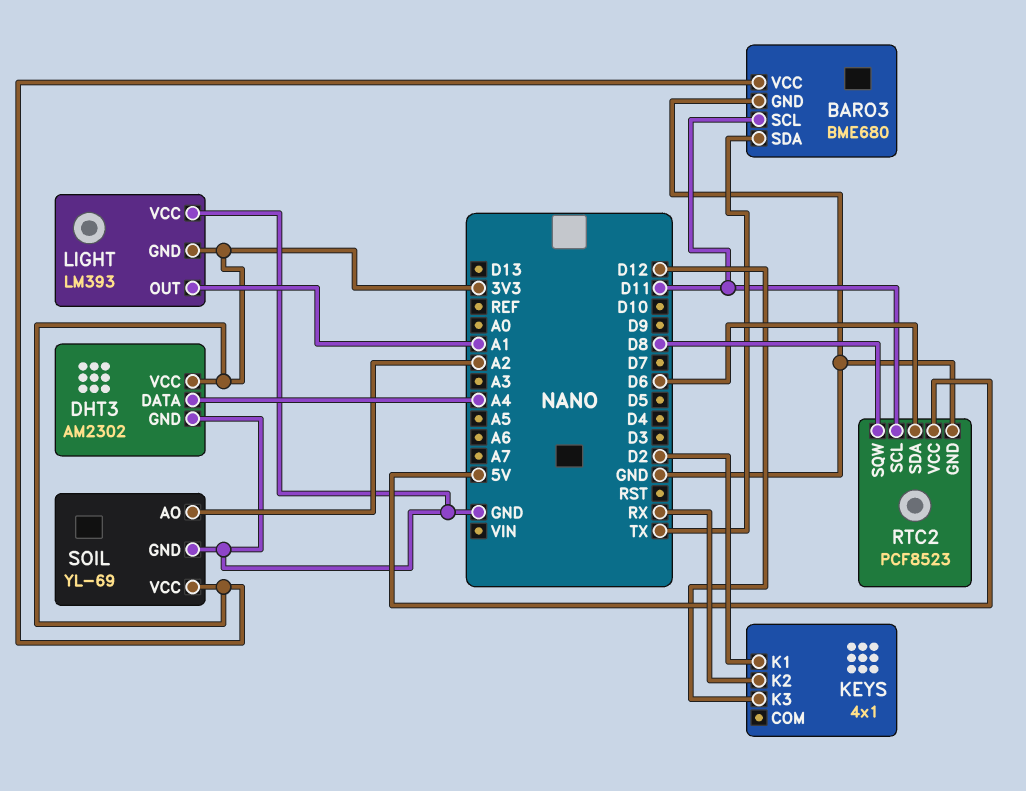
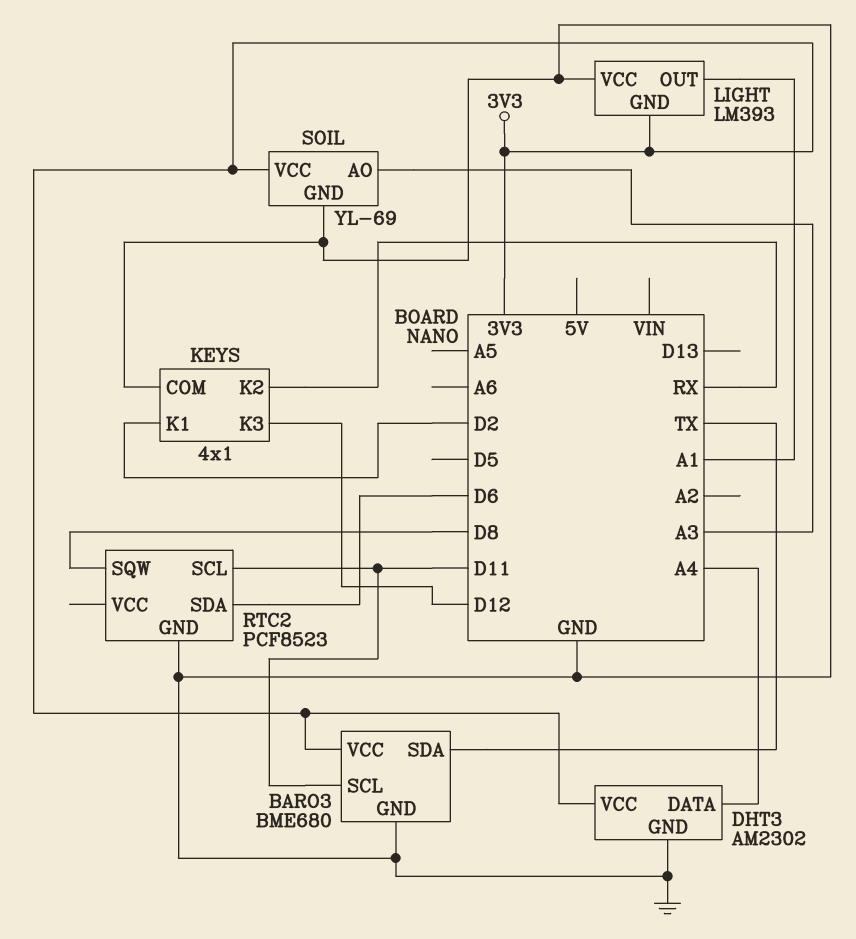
KEYS pin COM: none -> GND
RTC2 pin VCC: 5V -> none
SOIL pin AO: A2 -> A3

